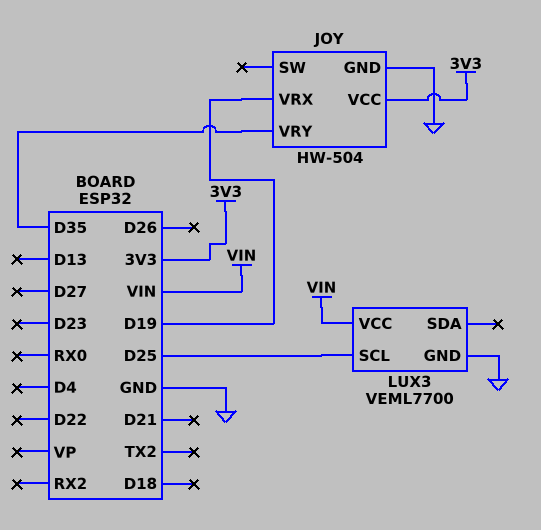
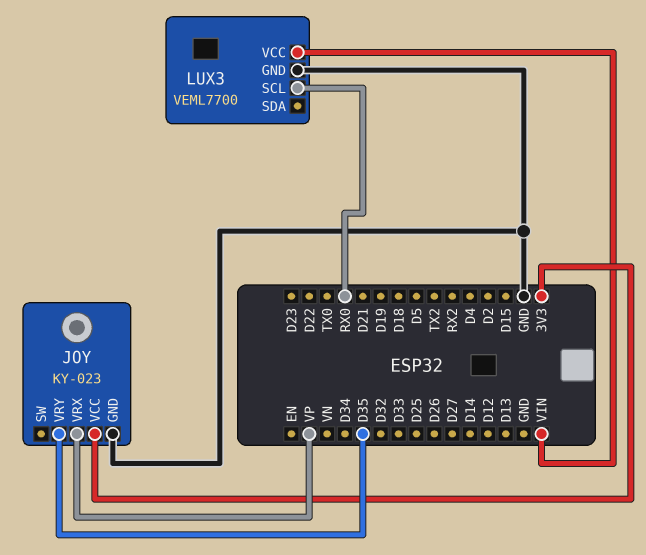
JOY: HW-504 -> KY-023
JOY pin VRX: D19 -> VP
LUX3 pin SCL: D25 -> RX0

